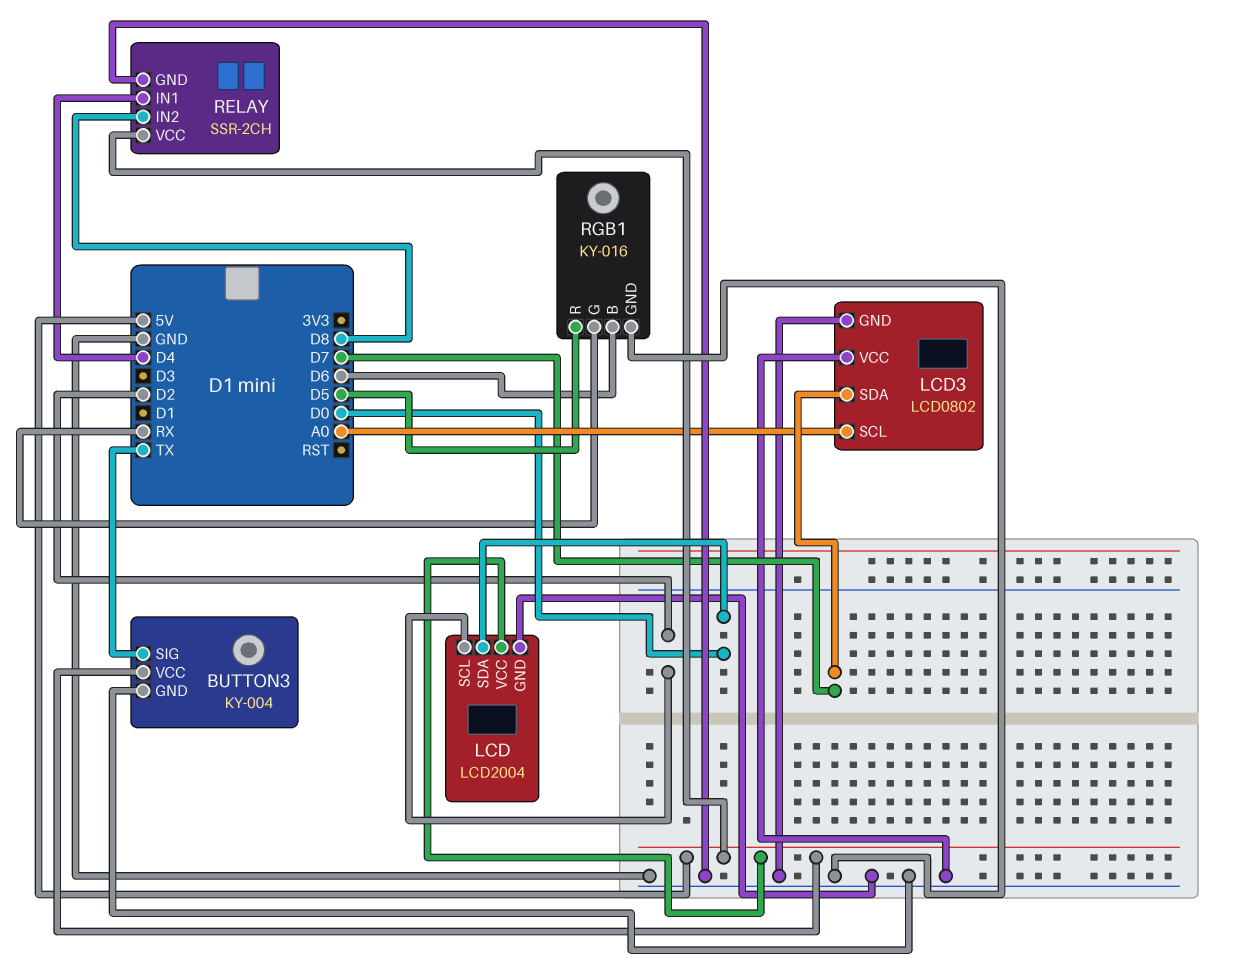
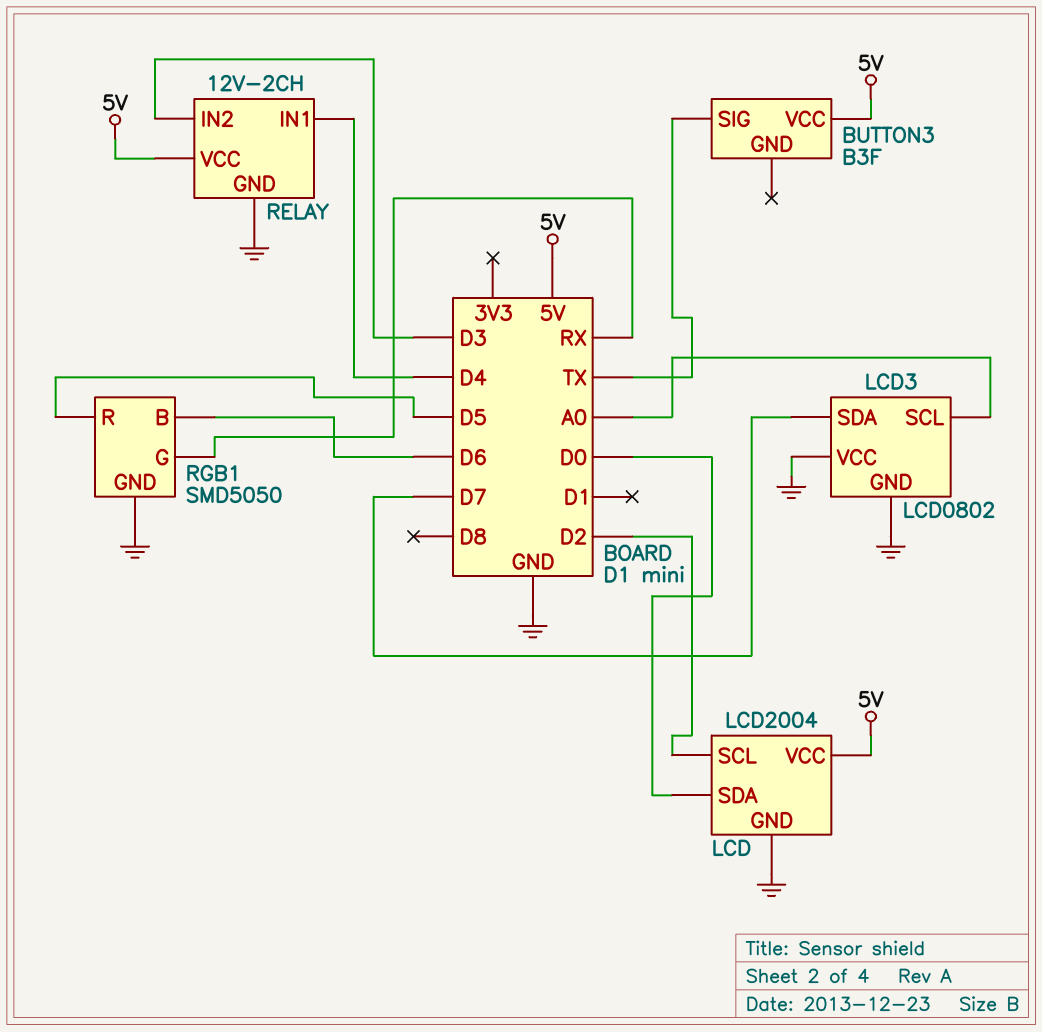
BUTTON3: KY-004 -> B3F
BUTTON3 pin GND: GND -> none
RELAY: SSR-2CH -> 12V-2CH
RELAY pin IN2: D8 -> D3
RGB1: KY-016 -> SMD5050

